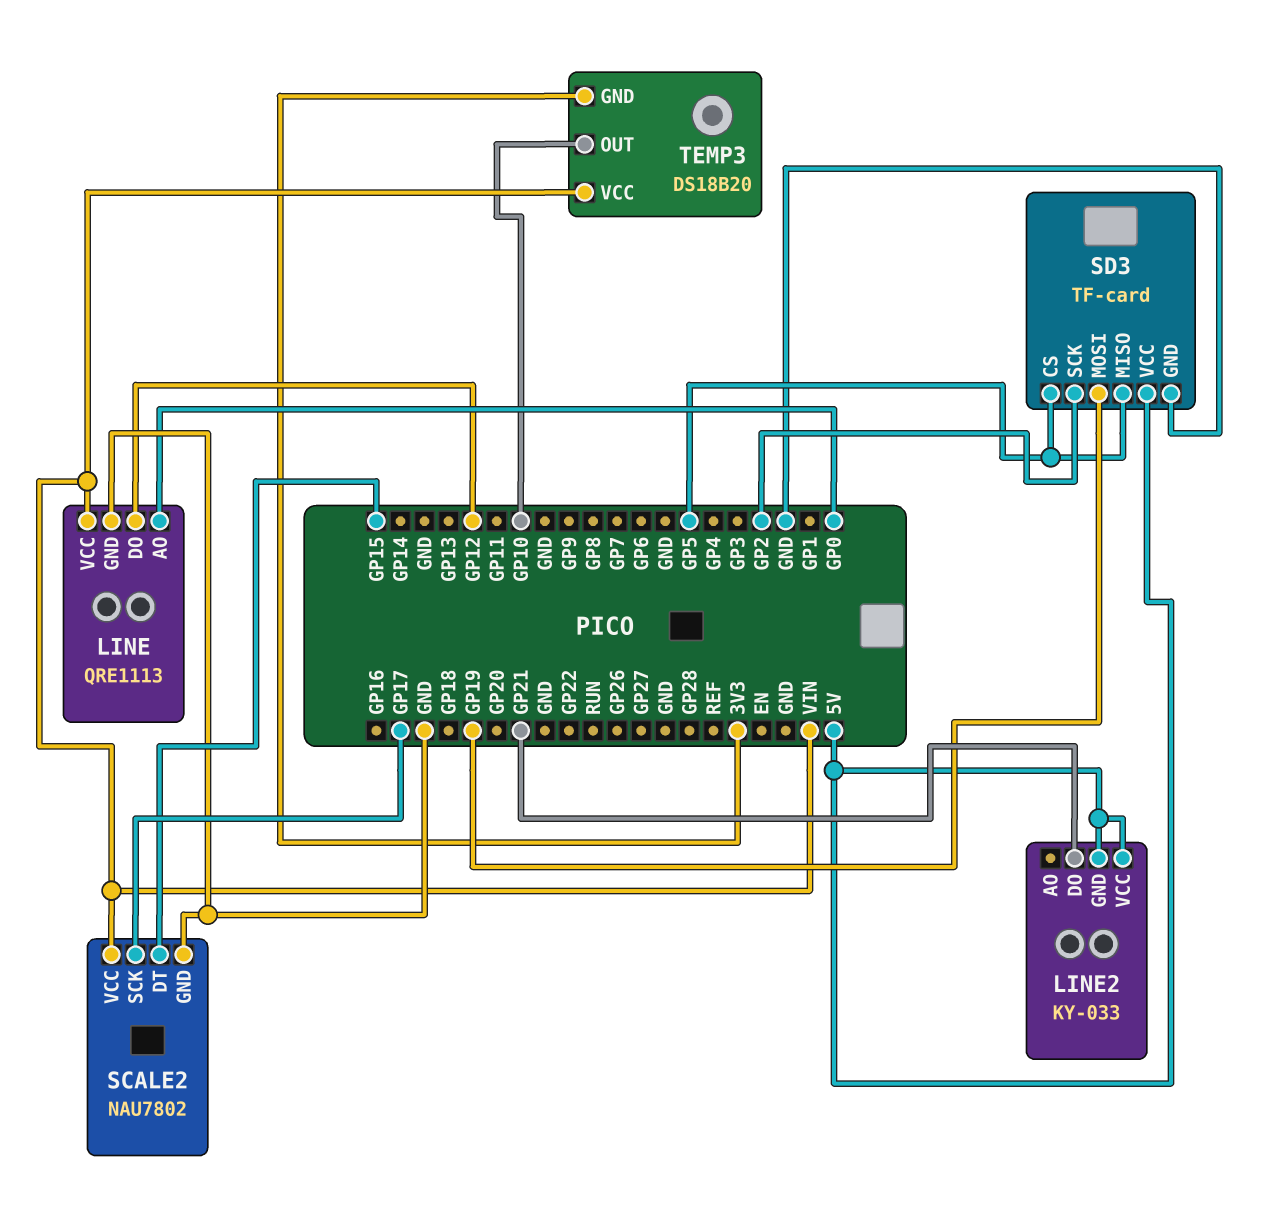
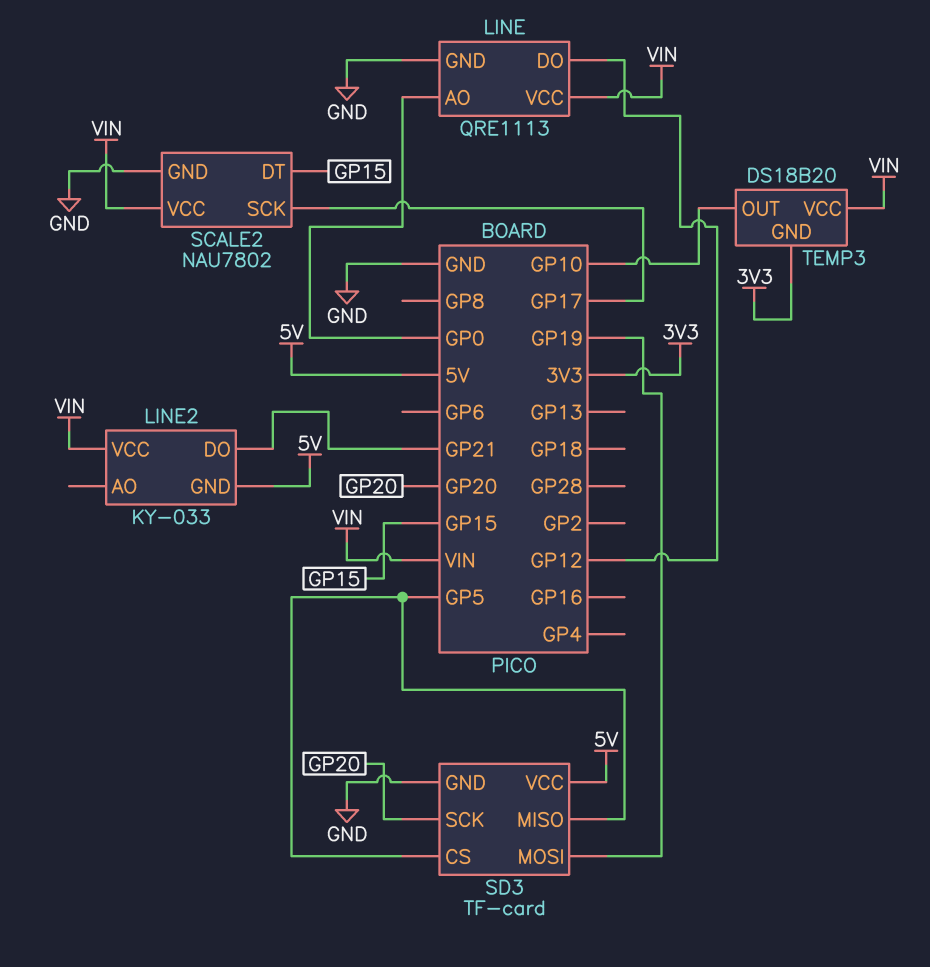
LINE2 pin VCC: 5V -> VIN
SD3 pin SCK: GP2 -> GP20

